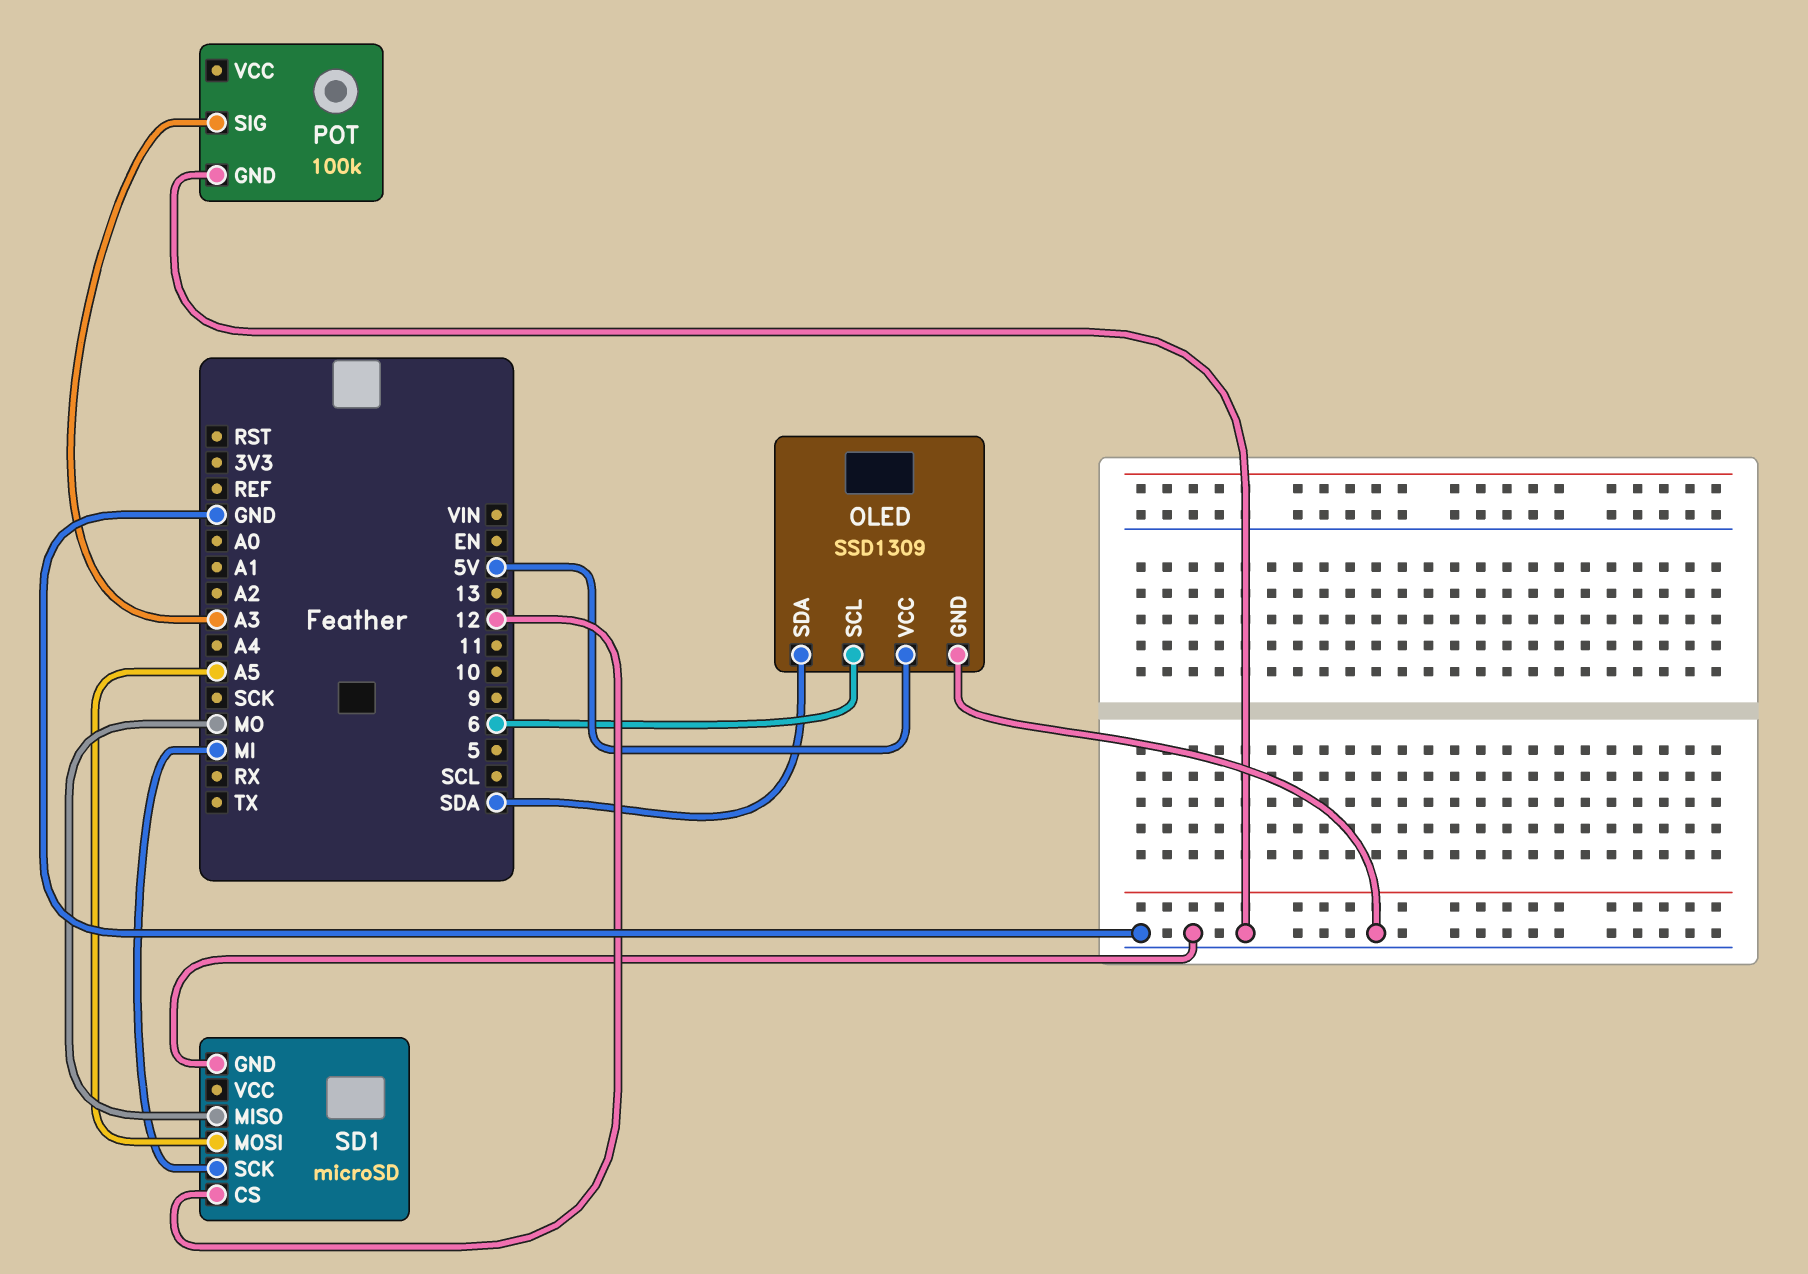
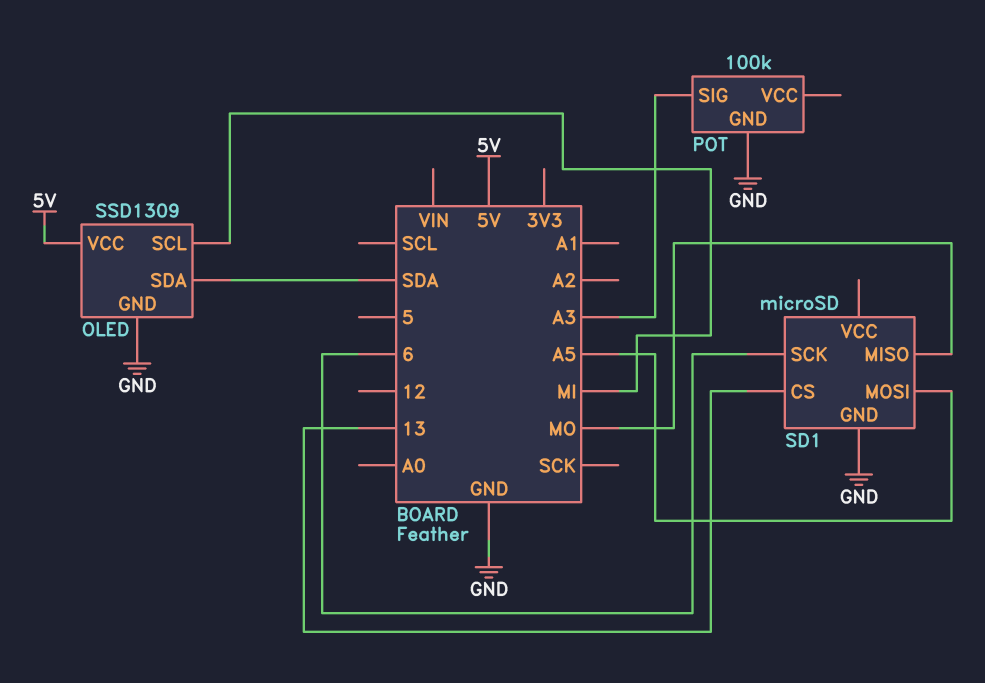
OLED pin SCL: 6 -> MI
SD1 pin CS: 12 -> 13
SD1 pin SCK: MI -> 6

